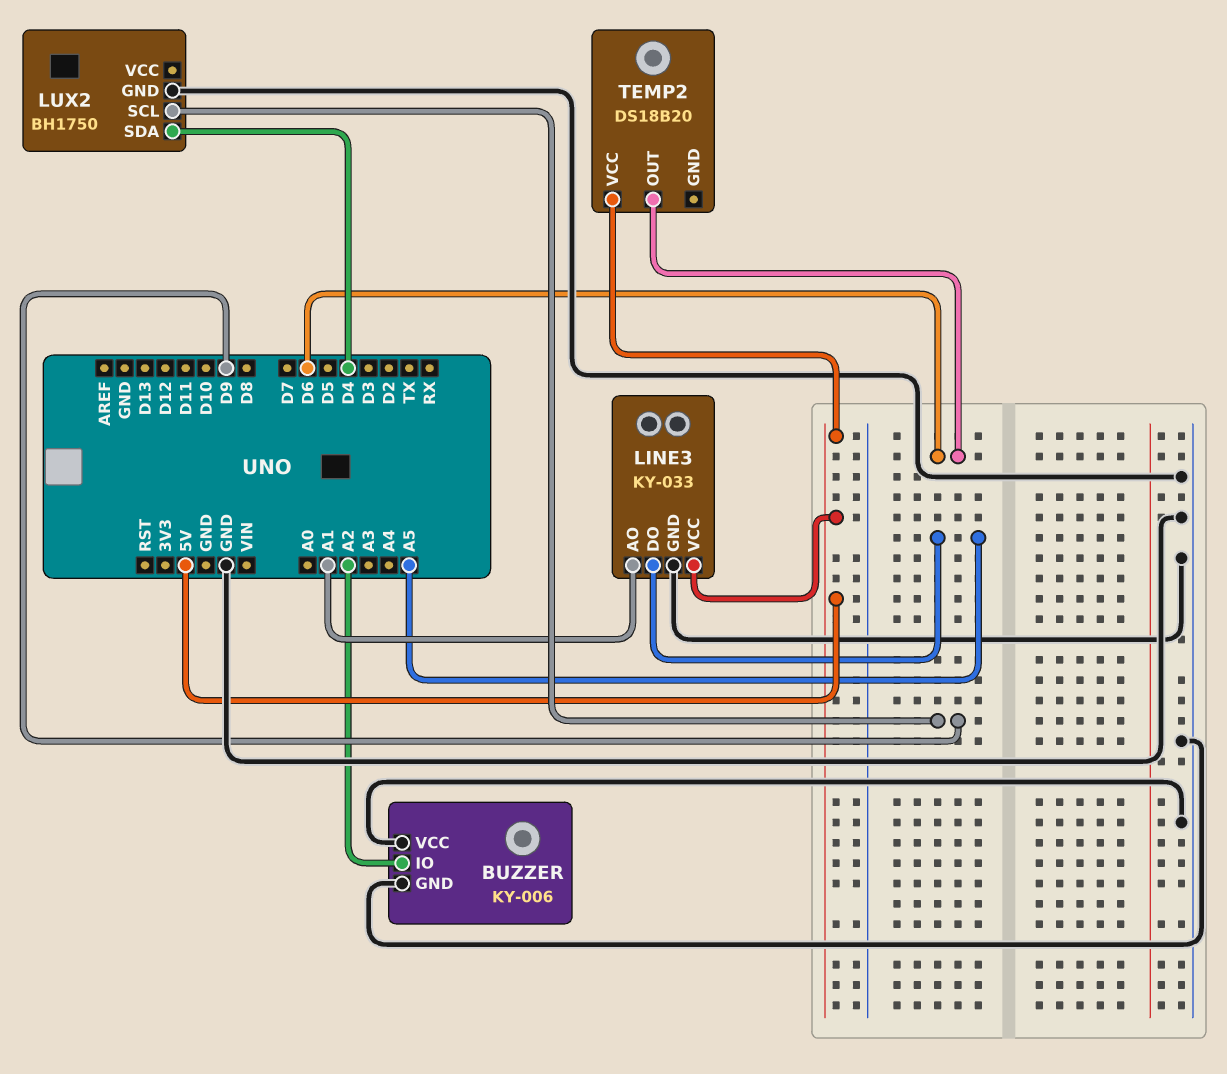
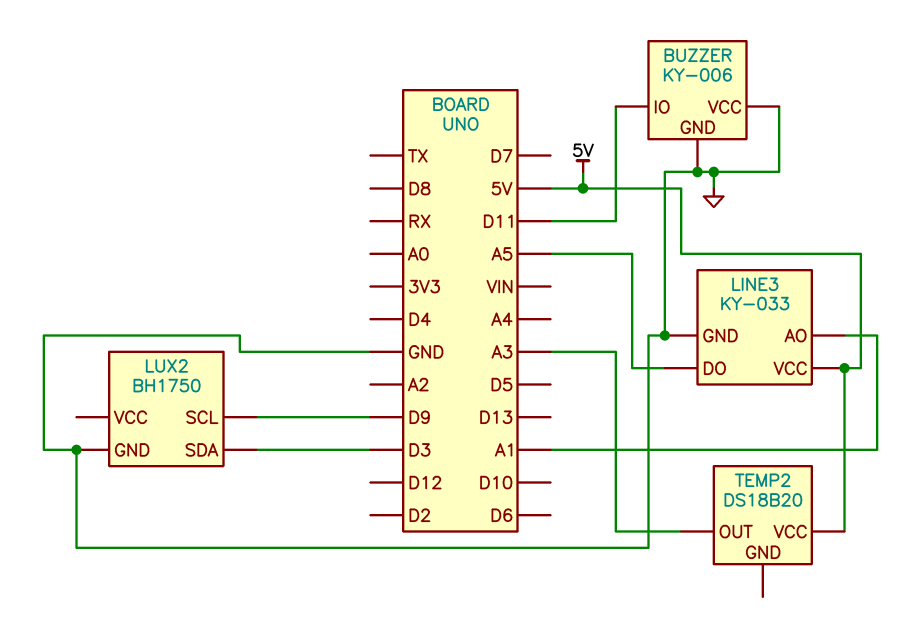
BUZZER pin IO: A2 -> D11
LUX2 pin SDA: D4 -> D3
TEMP2 pin OUT: D6 -> A3

